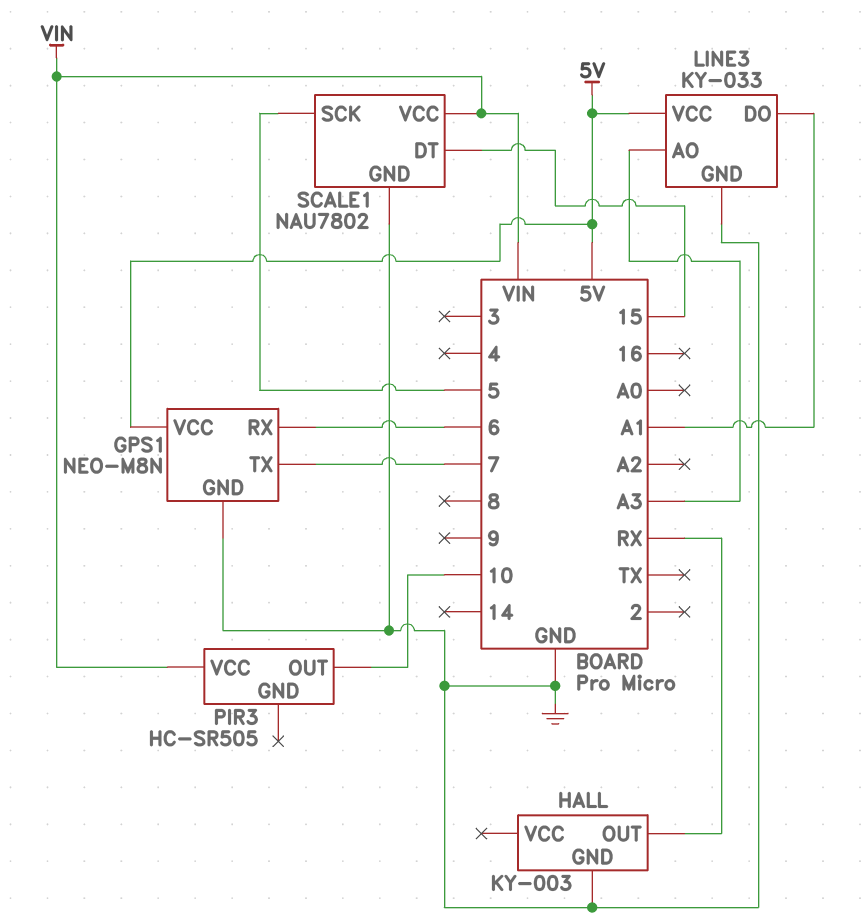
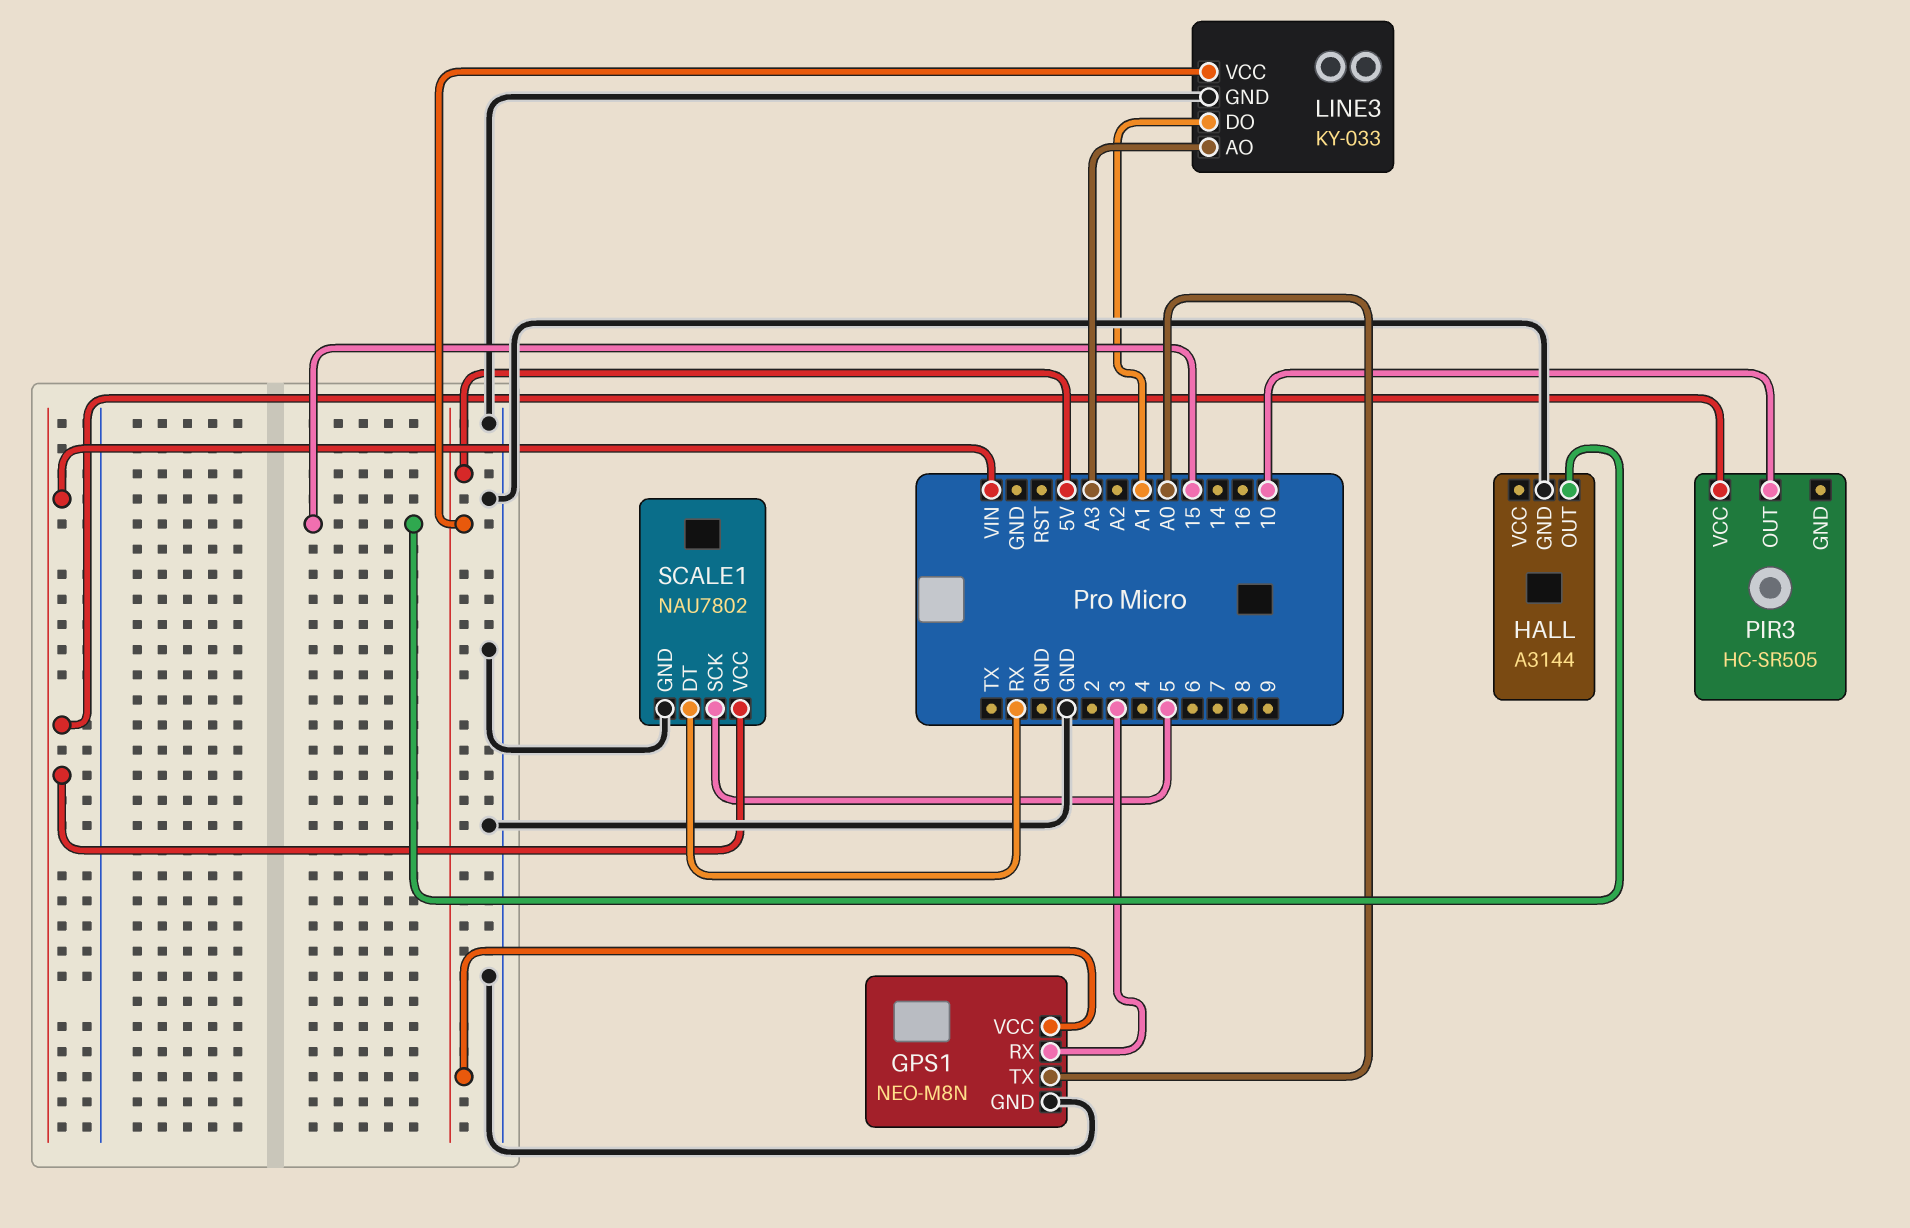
GPS1 pin RX: 6 -> 3
GPS1 pin TX: 7 -> A0
HALL: KY-003 -> A3144
HALL pin OUT: RX -> 15
SCALE1 pin DT: 15 -> RX

